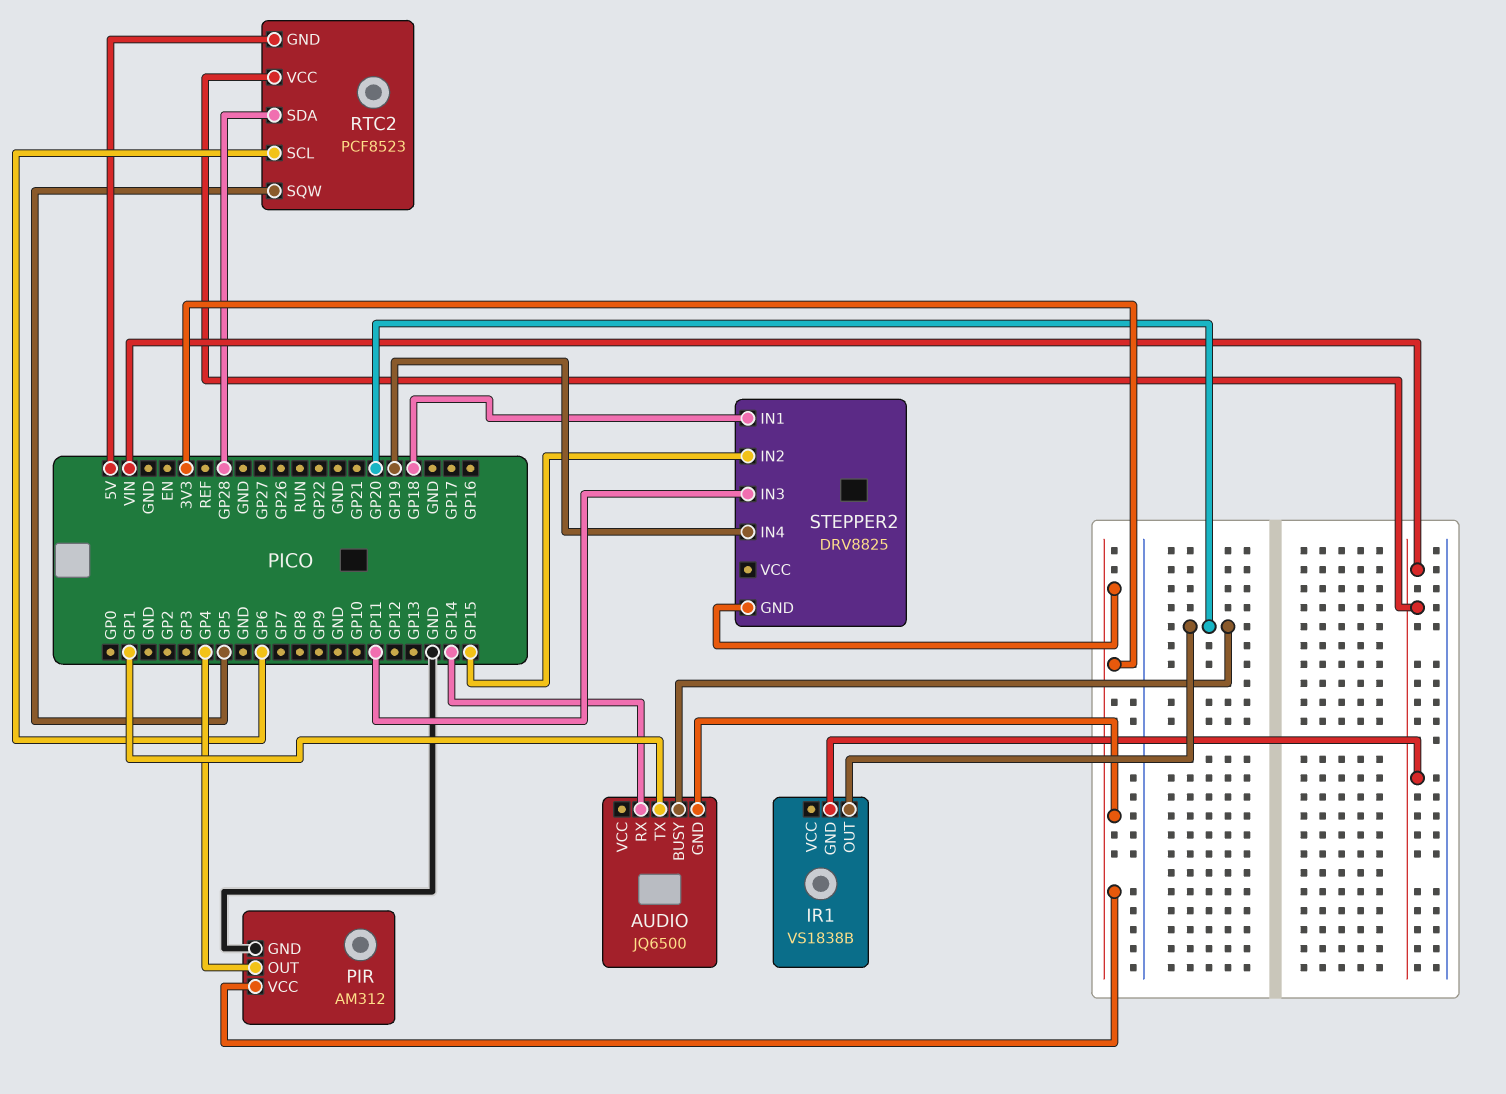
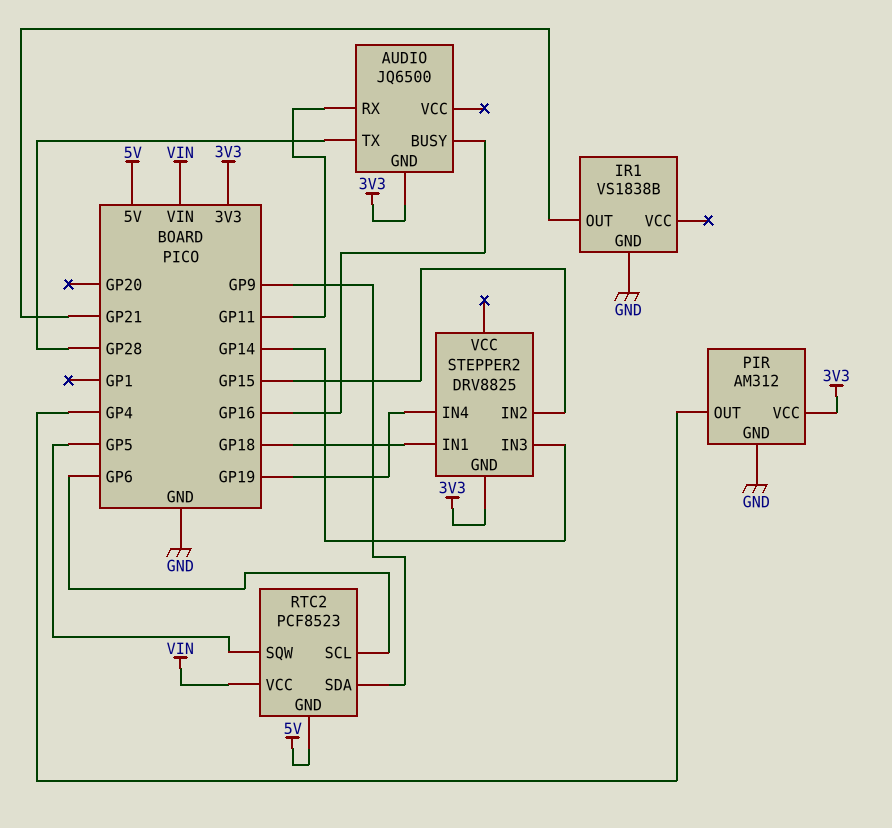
AUDIO pin BUSY: GP20 -> GP16
AUDIO pin RX: GP14 -> GP11
AUDIO pin TX: GP1 -> GP28
IR1 pin GND: VIN -> GND
IR1 pin OUT: GP20 -> GP21
RTC2 pin SDA: GP28 -> GP9
STEPPER2 pin IN3: GP11 -> GP14

